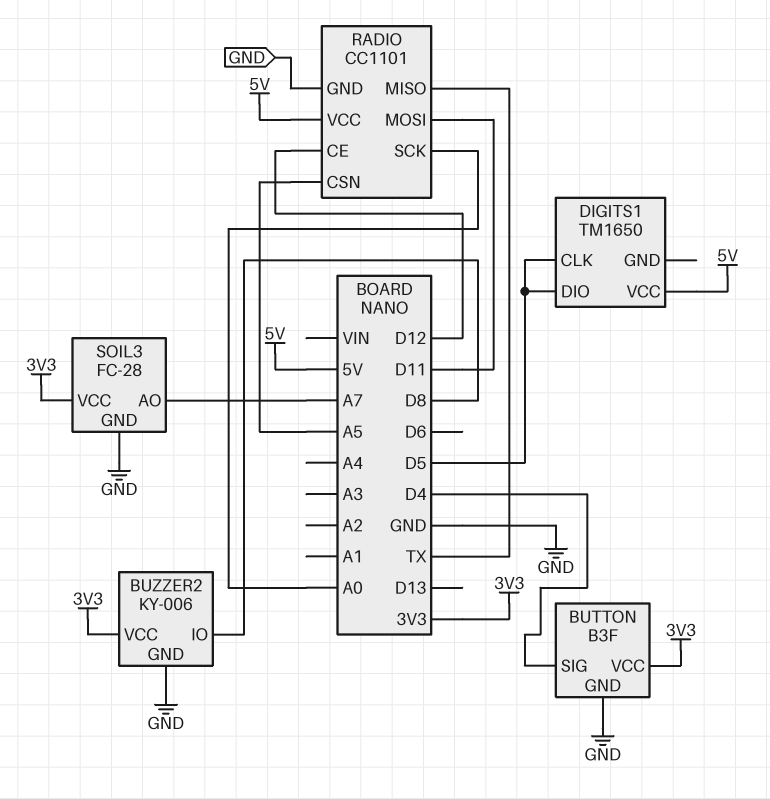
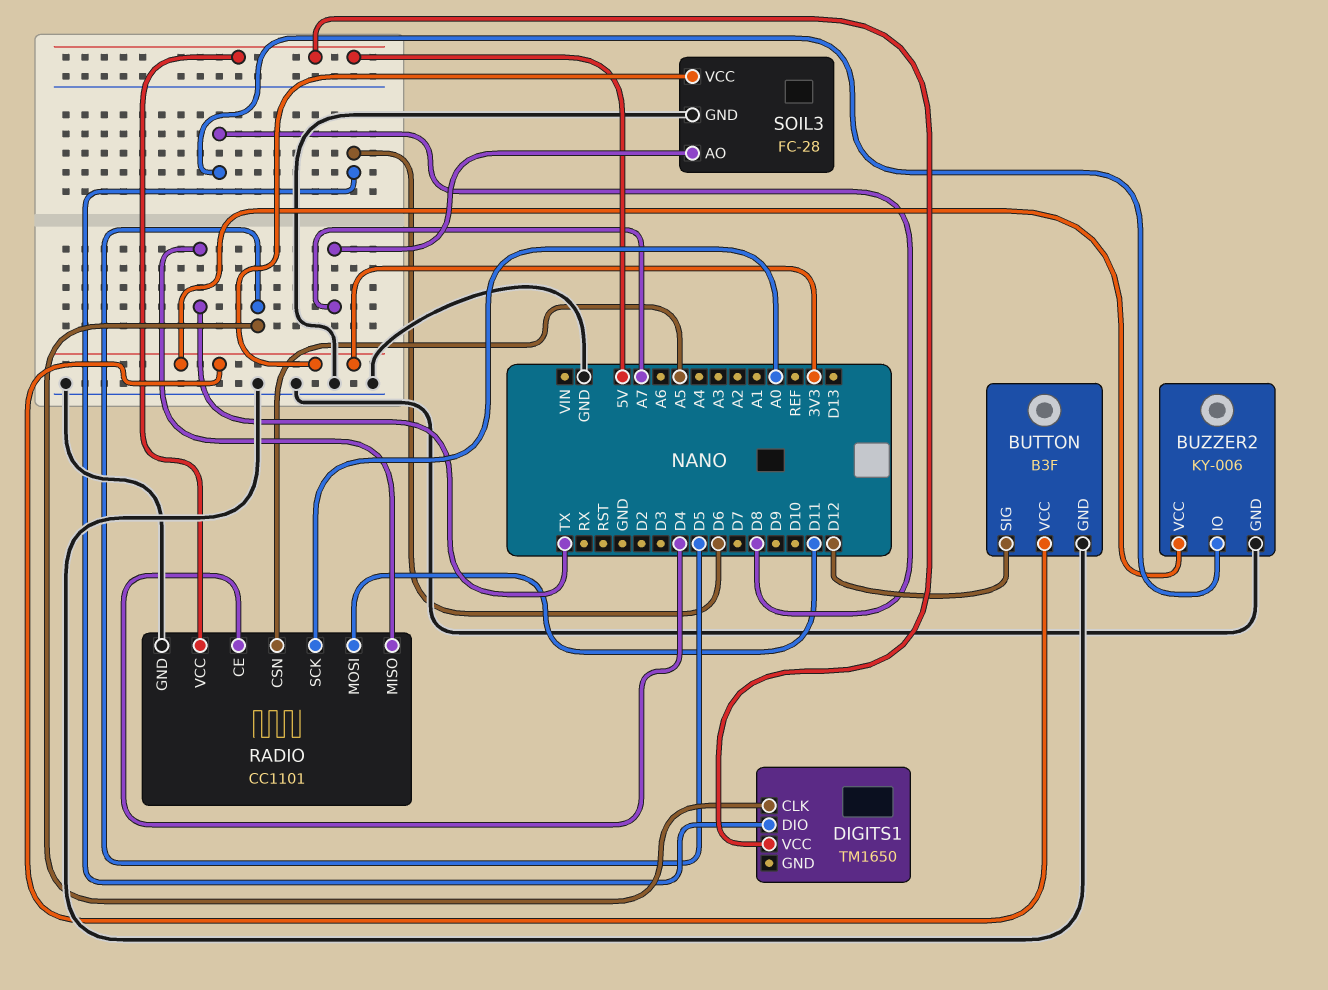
BUTTON pin SIG: D4 -> D12
DIGITS1 pin DIO: D5 -> D6
RADIO pin CE: D12 -> D4

